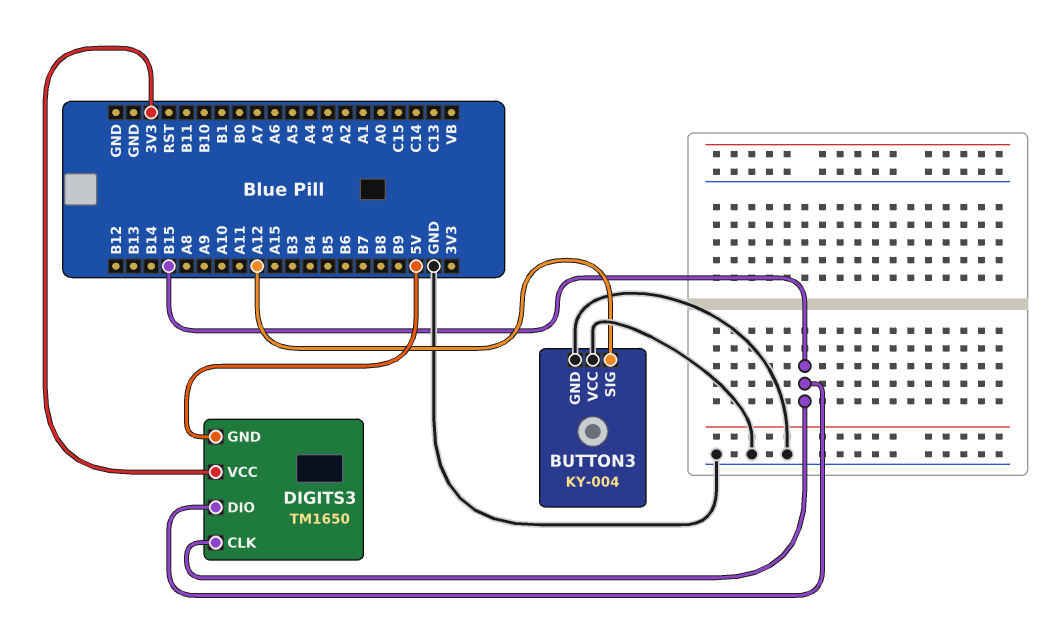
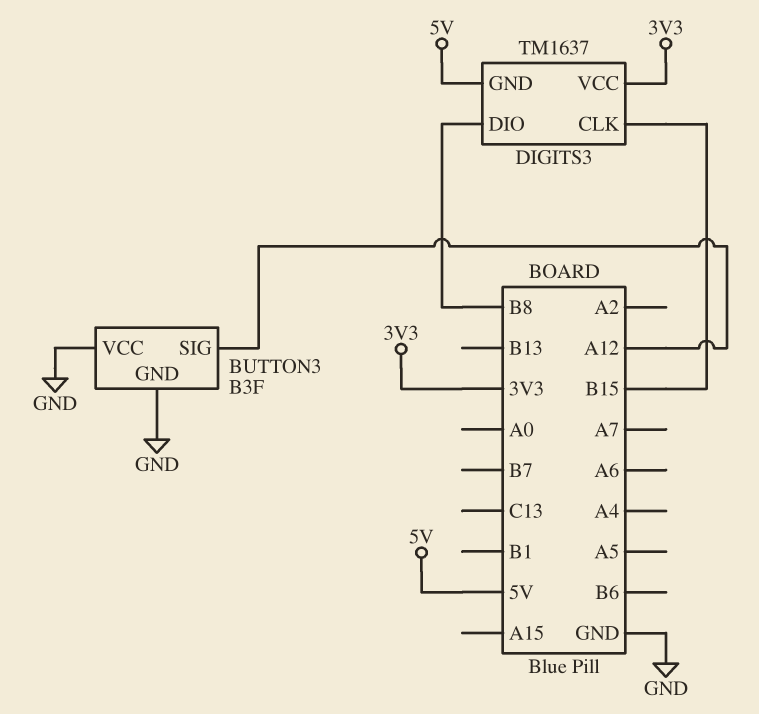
BUTTON3: KY-004 -> B3F
DIGITS3: TM1650 -> TM1637
DIGITS3 pin DIO: B15 -> B8

